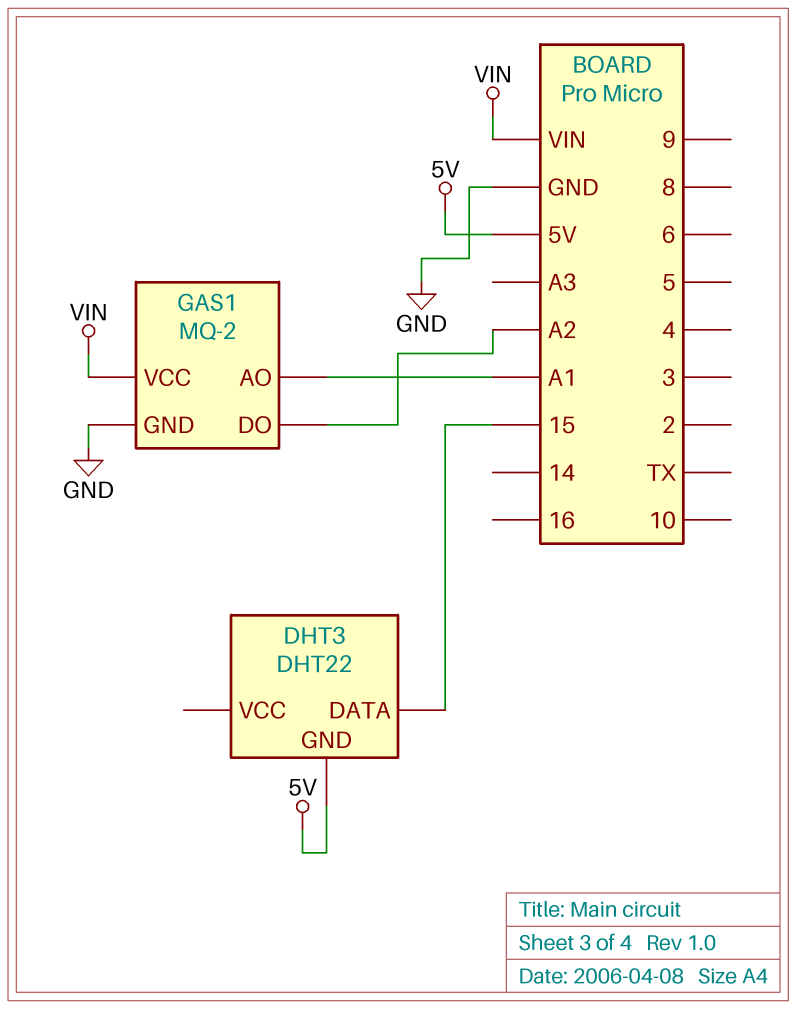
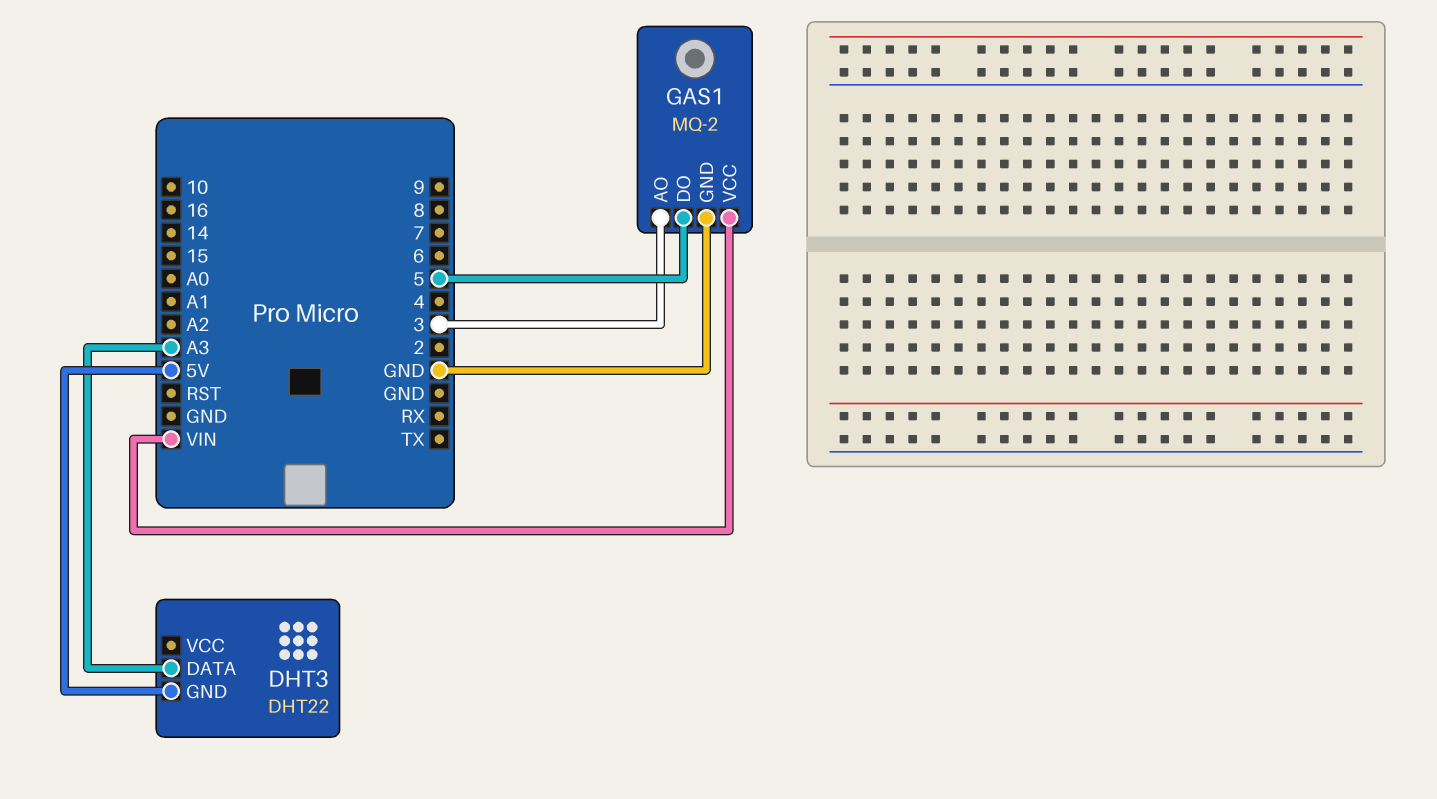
DHT3 pin DATA: 15 -> A3
GAS1 pin AO: A1 -> 3
GAS1 pin DO: A2 -> 5

